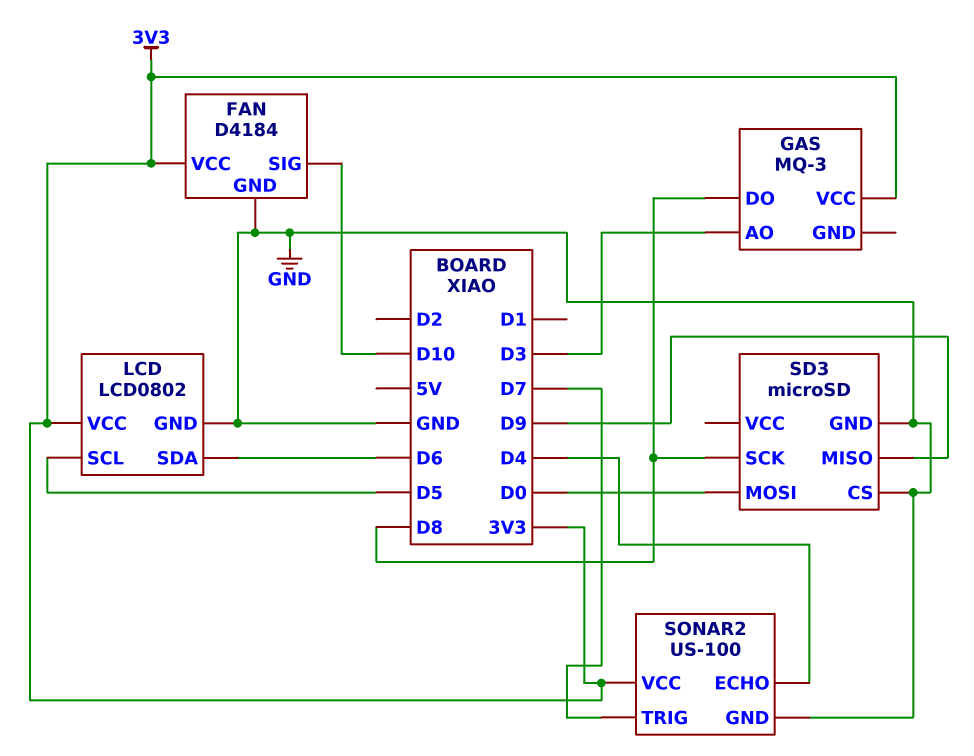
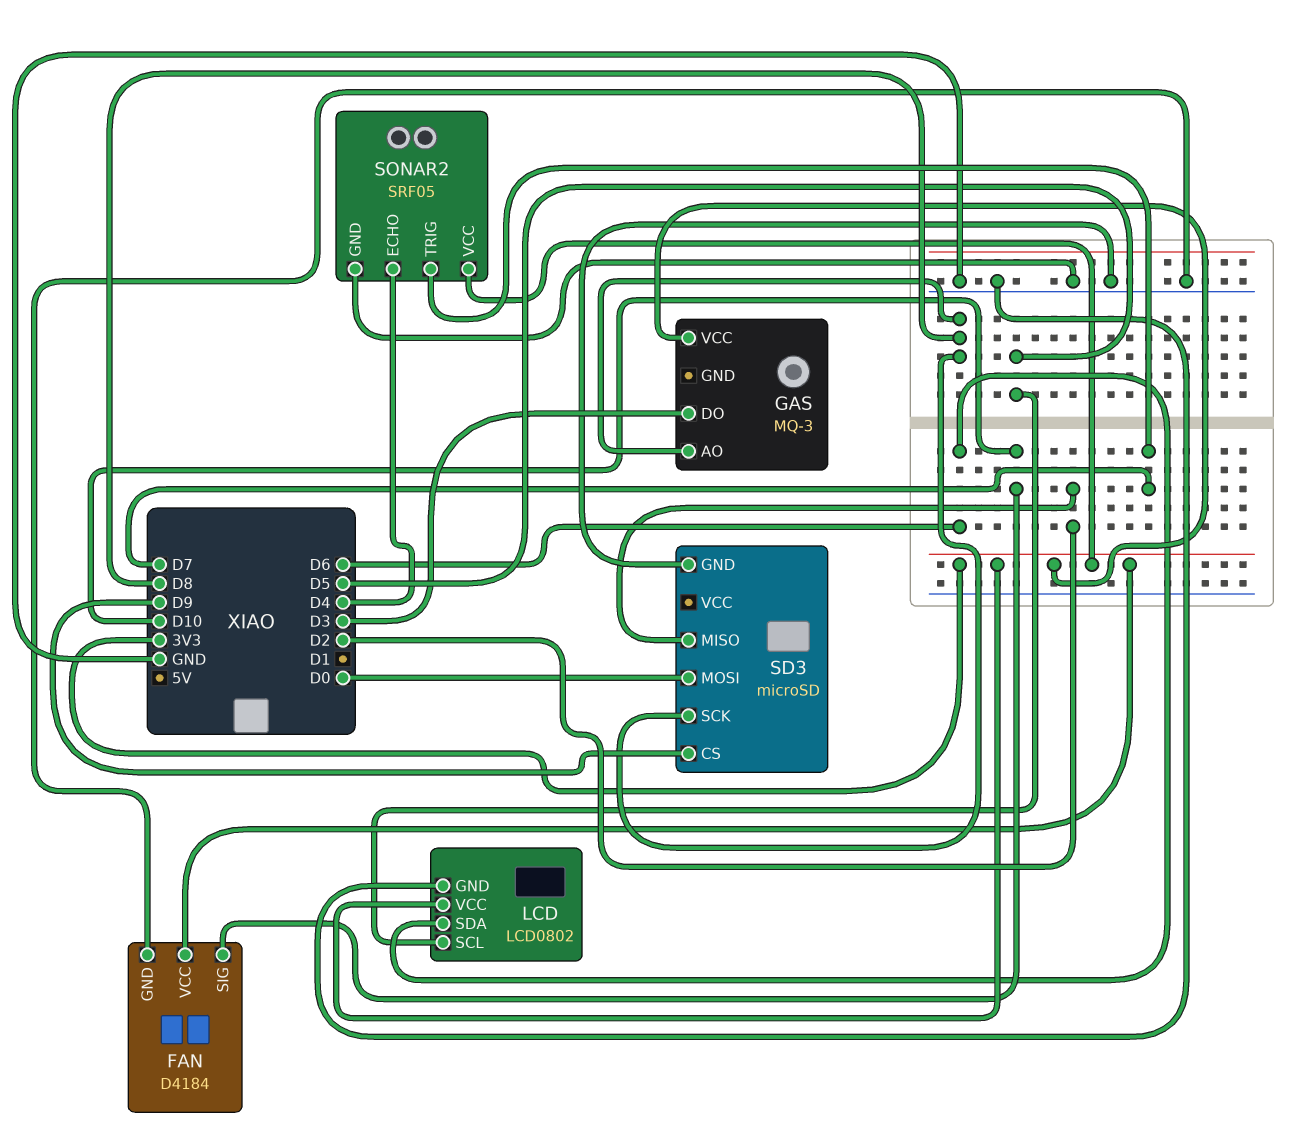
GAS pin AO: D3 -> D8
GAS pin DO: D8 -> D3
SD3 pin CS: GND -> D9
SD3 pin MISO: D9 -> D2
SONAR2: US-100 -> SRF05

